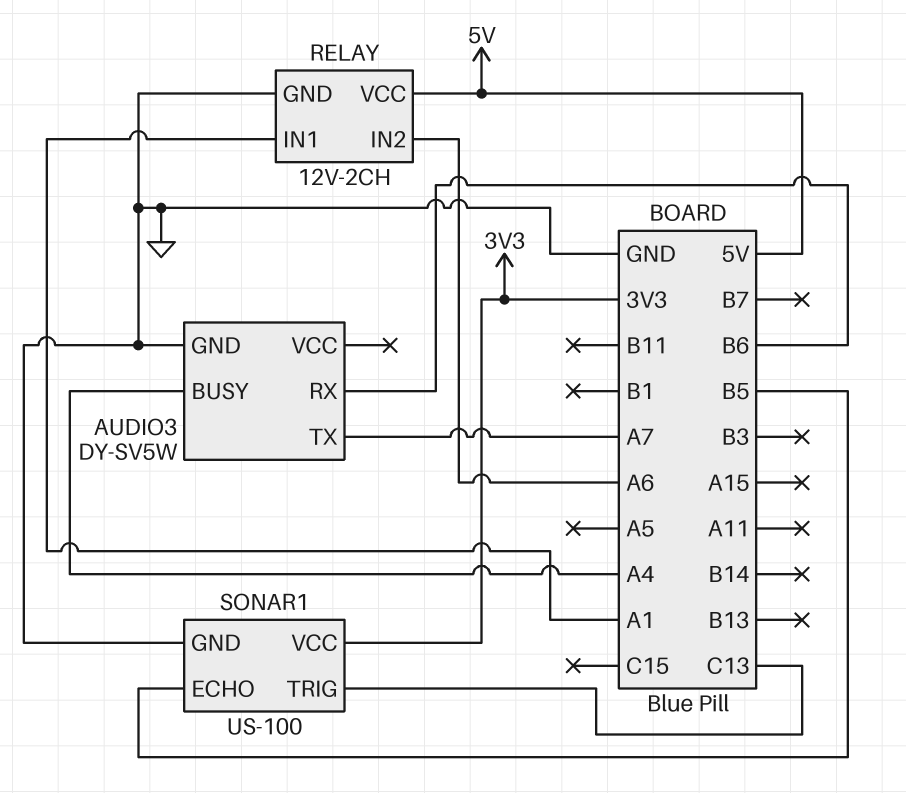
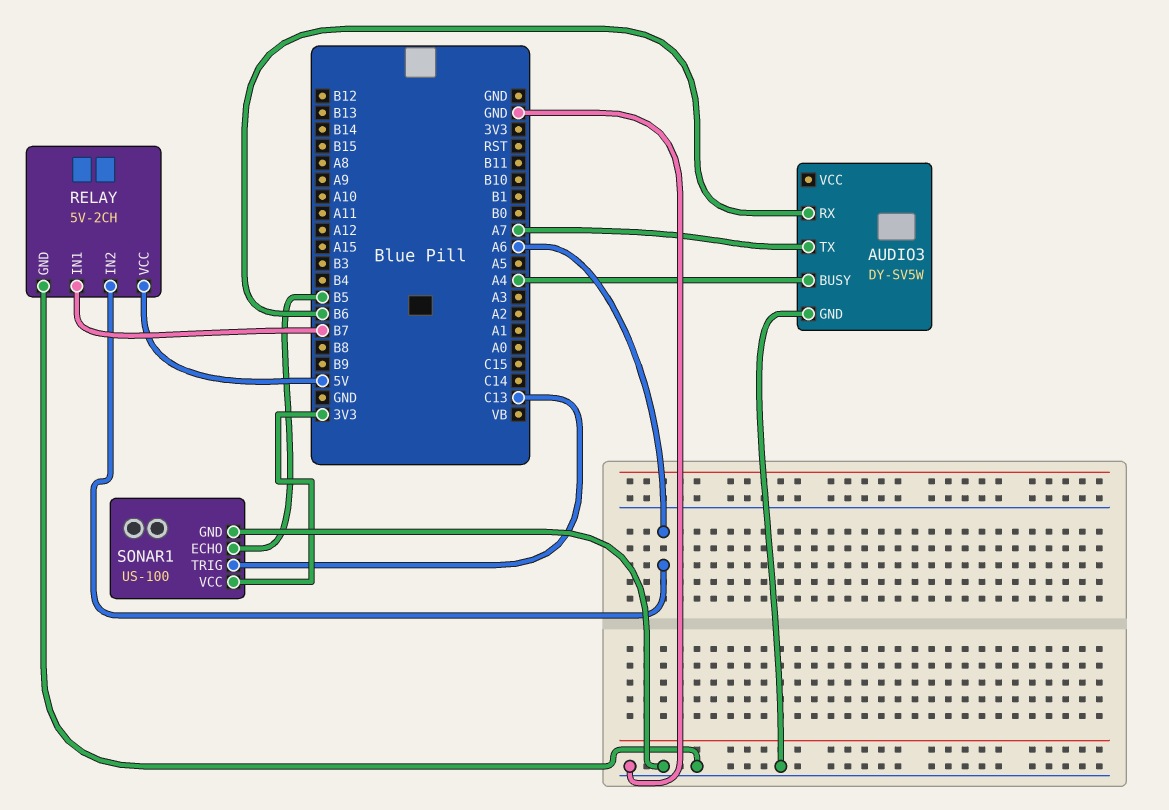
RELAY: 12V-2CH -> 5V-2CH
RELAY pin IN1: A1 -> B7

